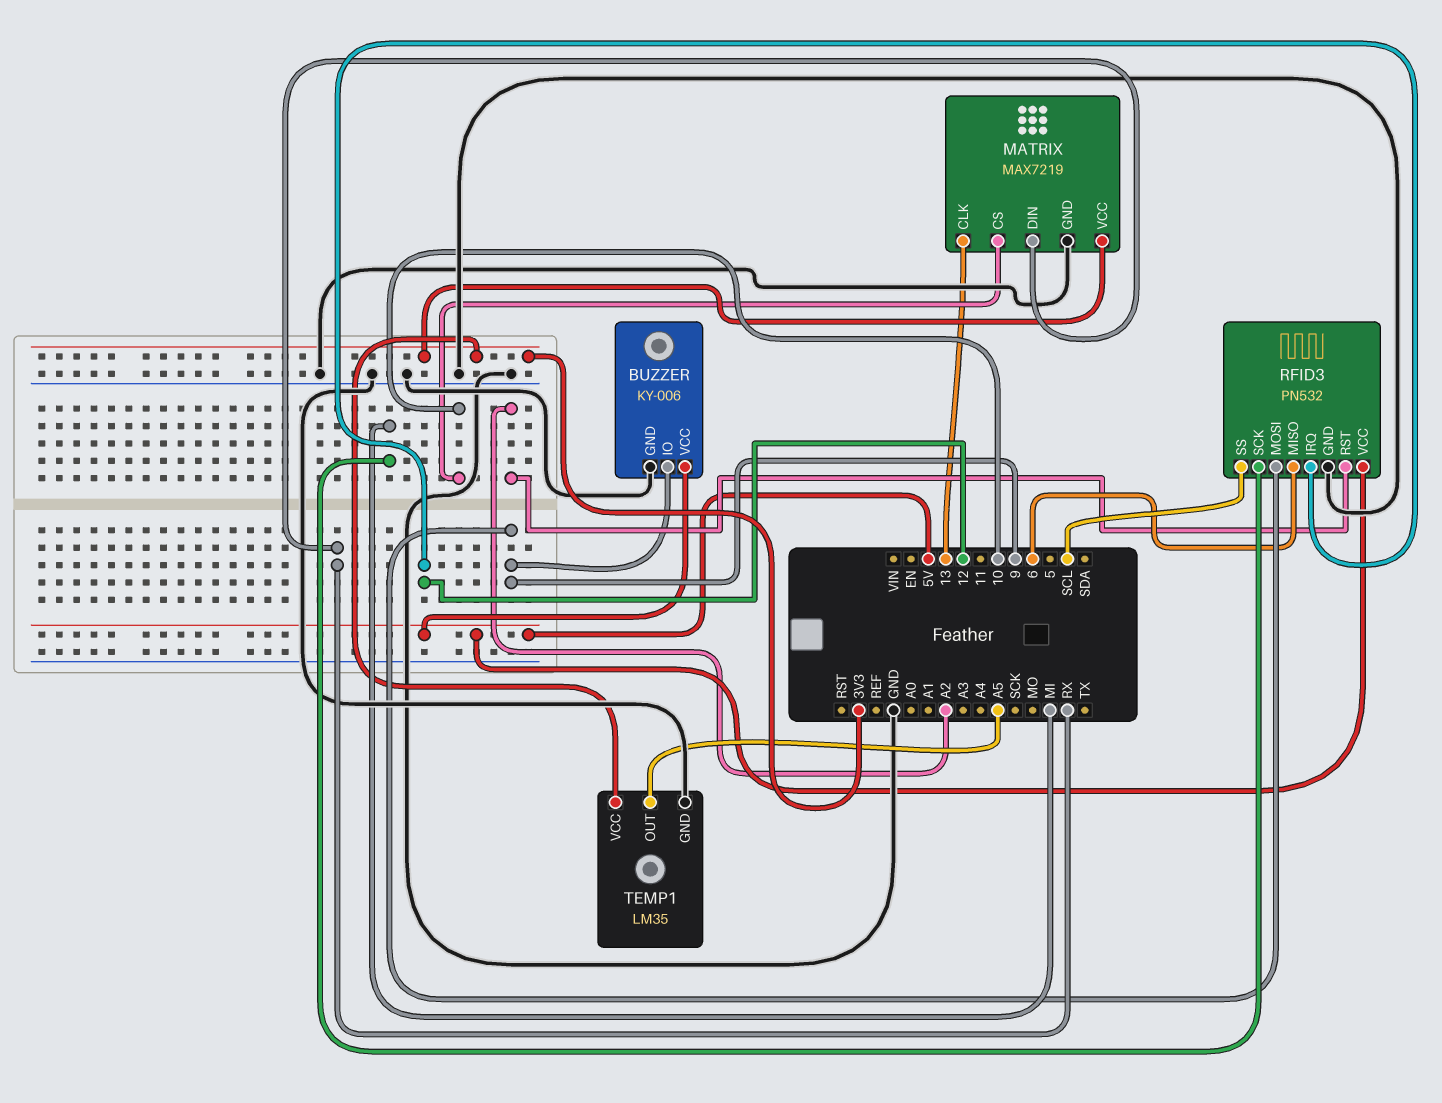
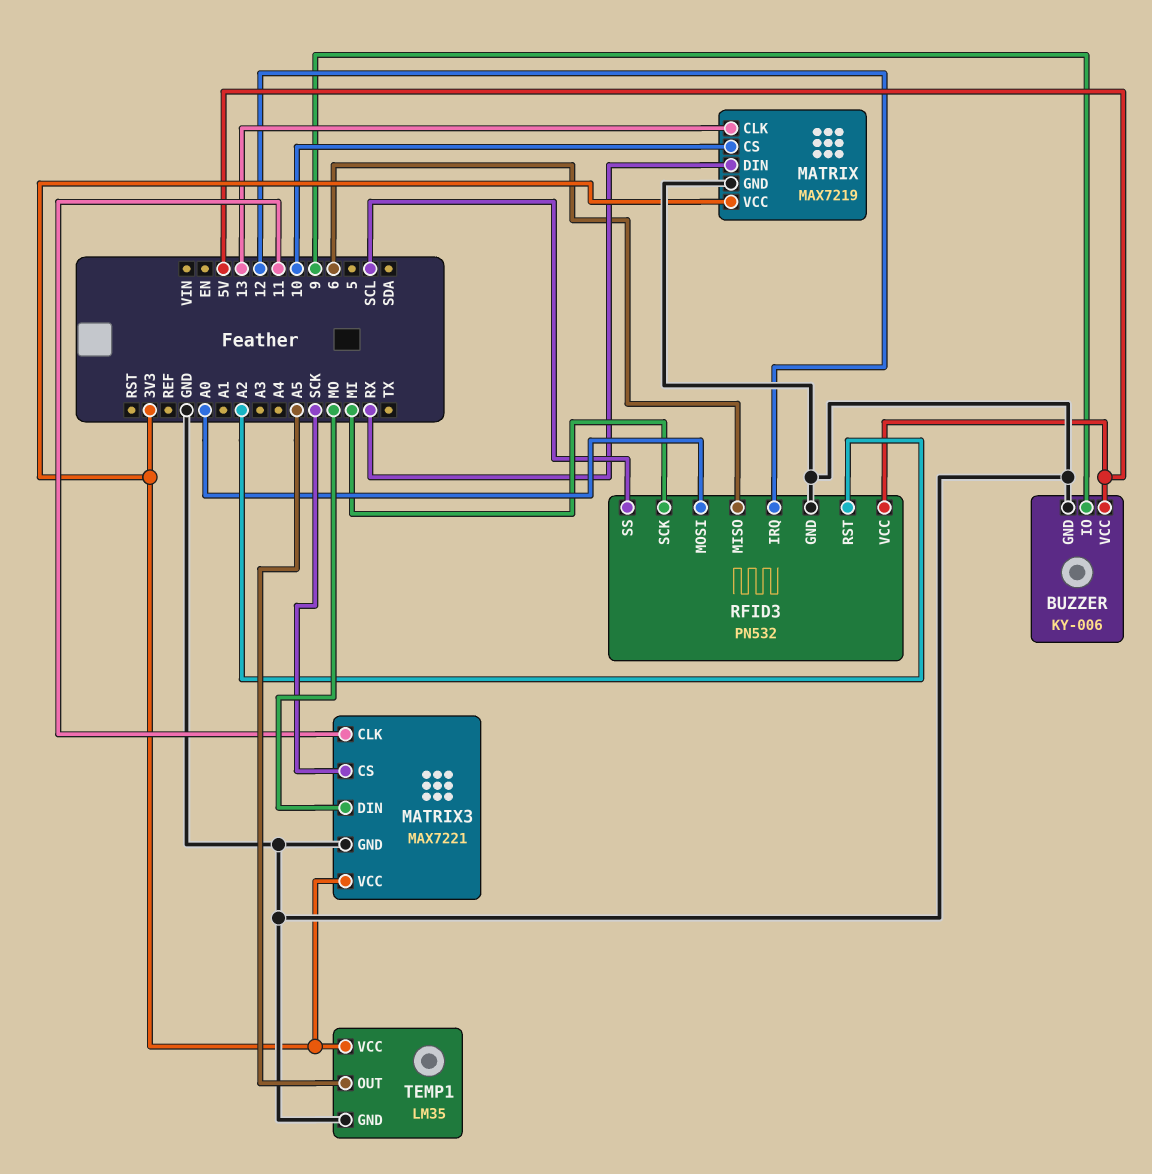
MATRIX3: none -> MAX7221
MATRIX3 pin CLK: none -> 11
MATRIX3 pin CS: none -> SCK
MATRIX3 pin DIN: none -> MO
MATRIX3 pin GND: none -> GND
MATRIX3 pin VCC: none -> 3V3
RFID3 pin MOSI: 9 -> A0

